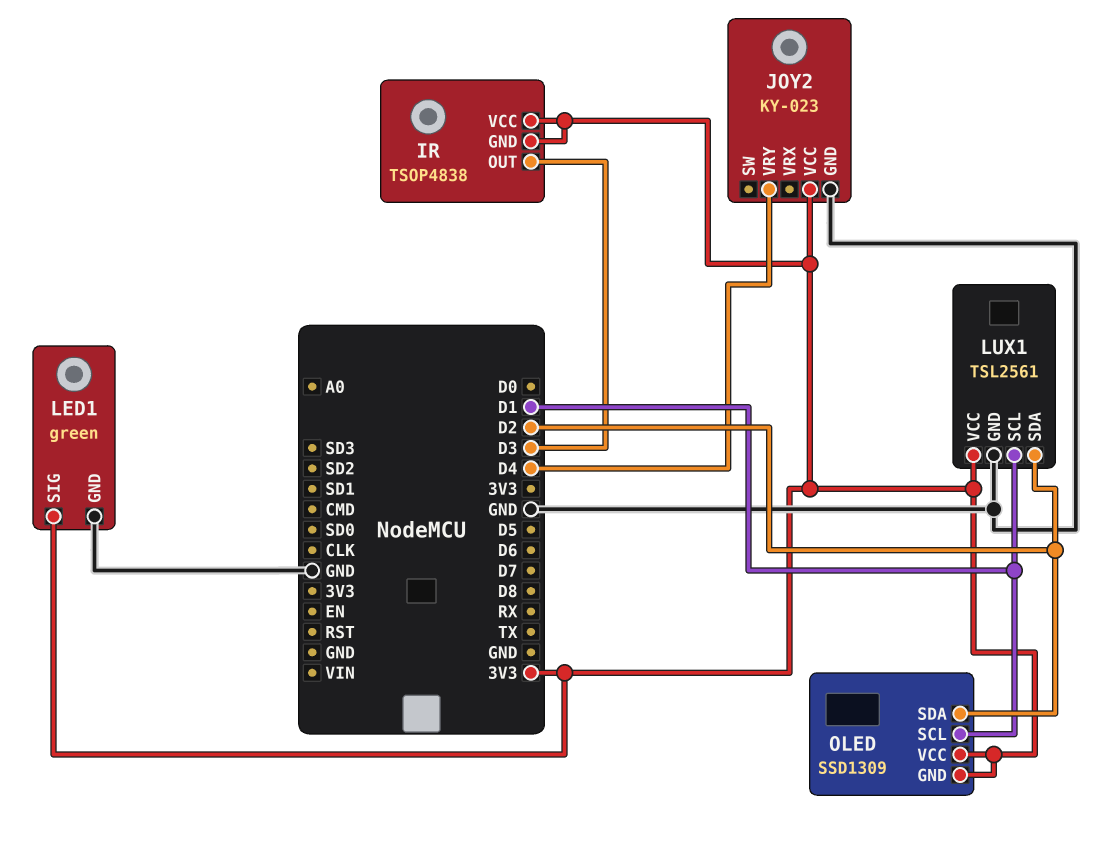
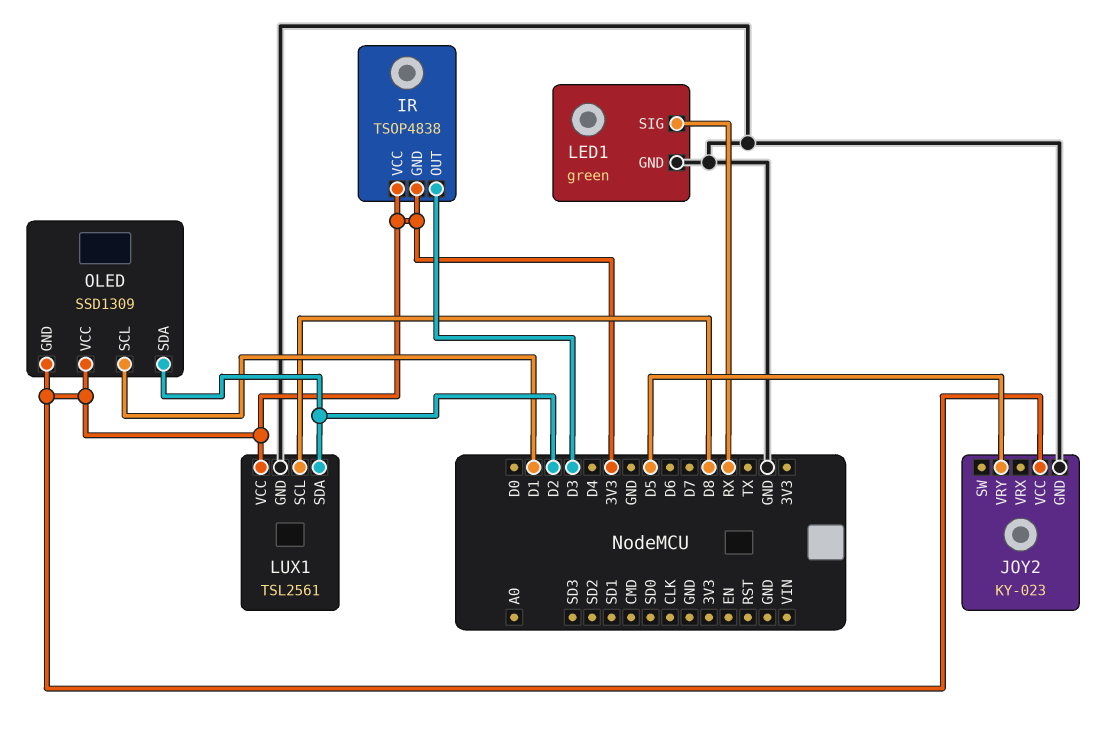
JOY2 pin VRY: D4 -> D5
LED1 pin SIG: 3V3 -> RX
LUX1 pin SCL: D1 -> D8

